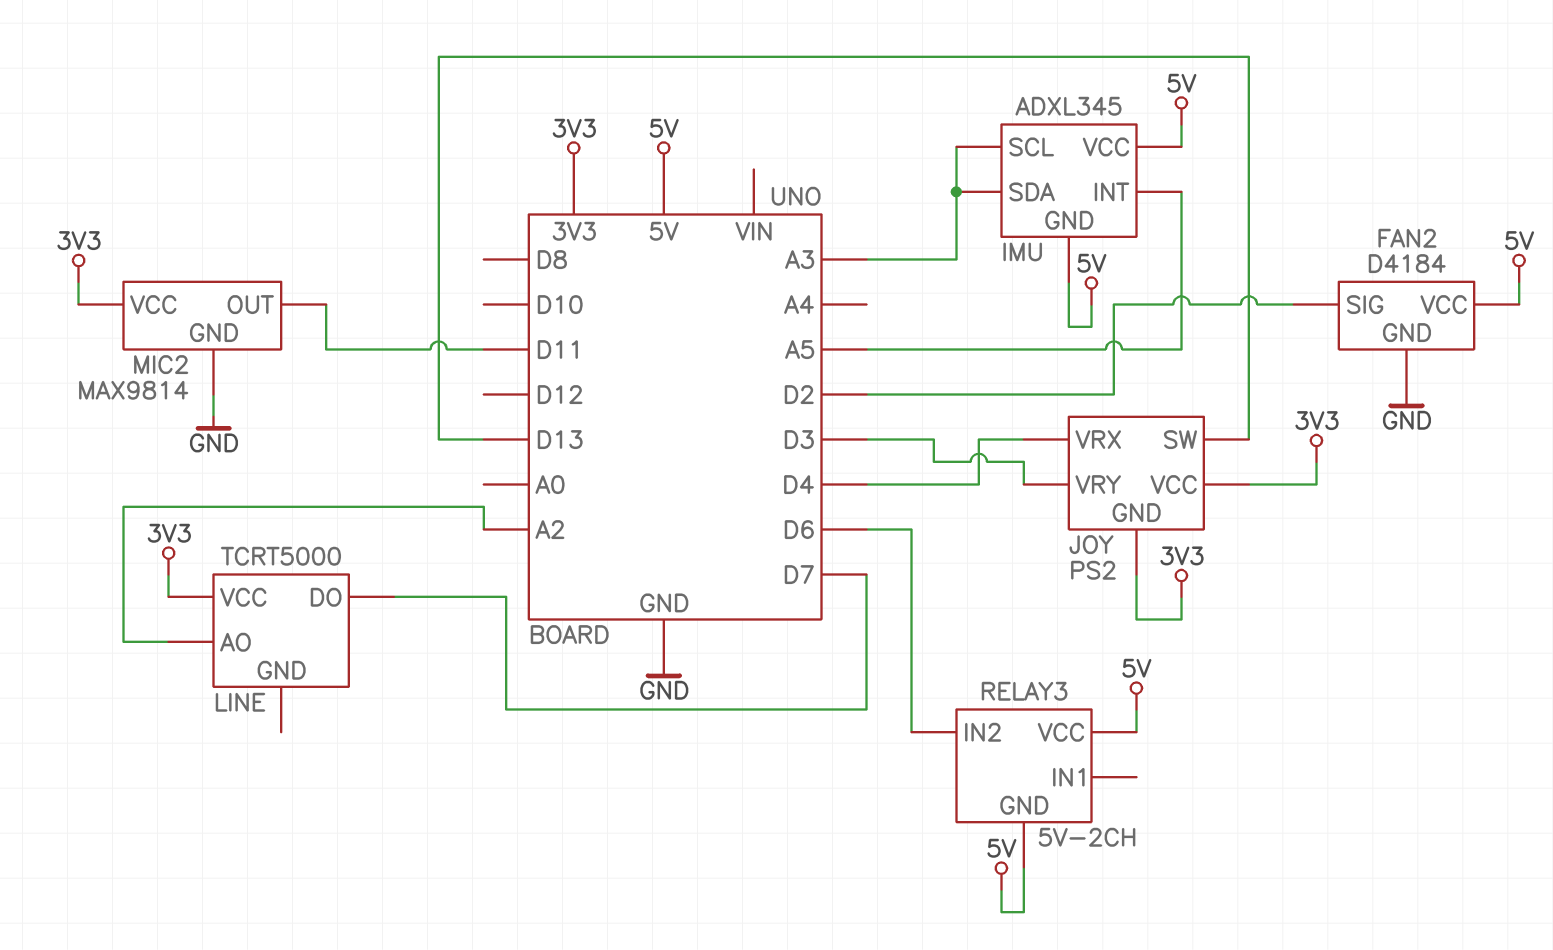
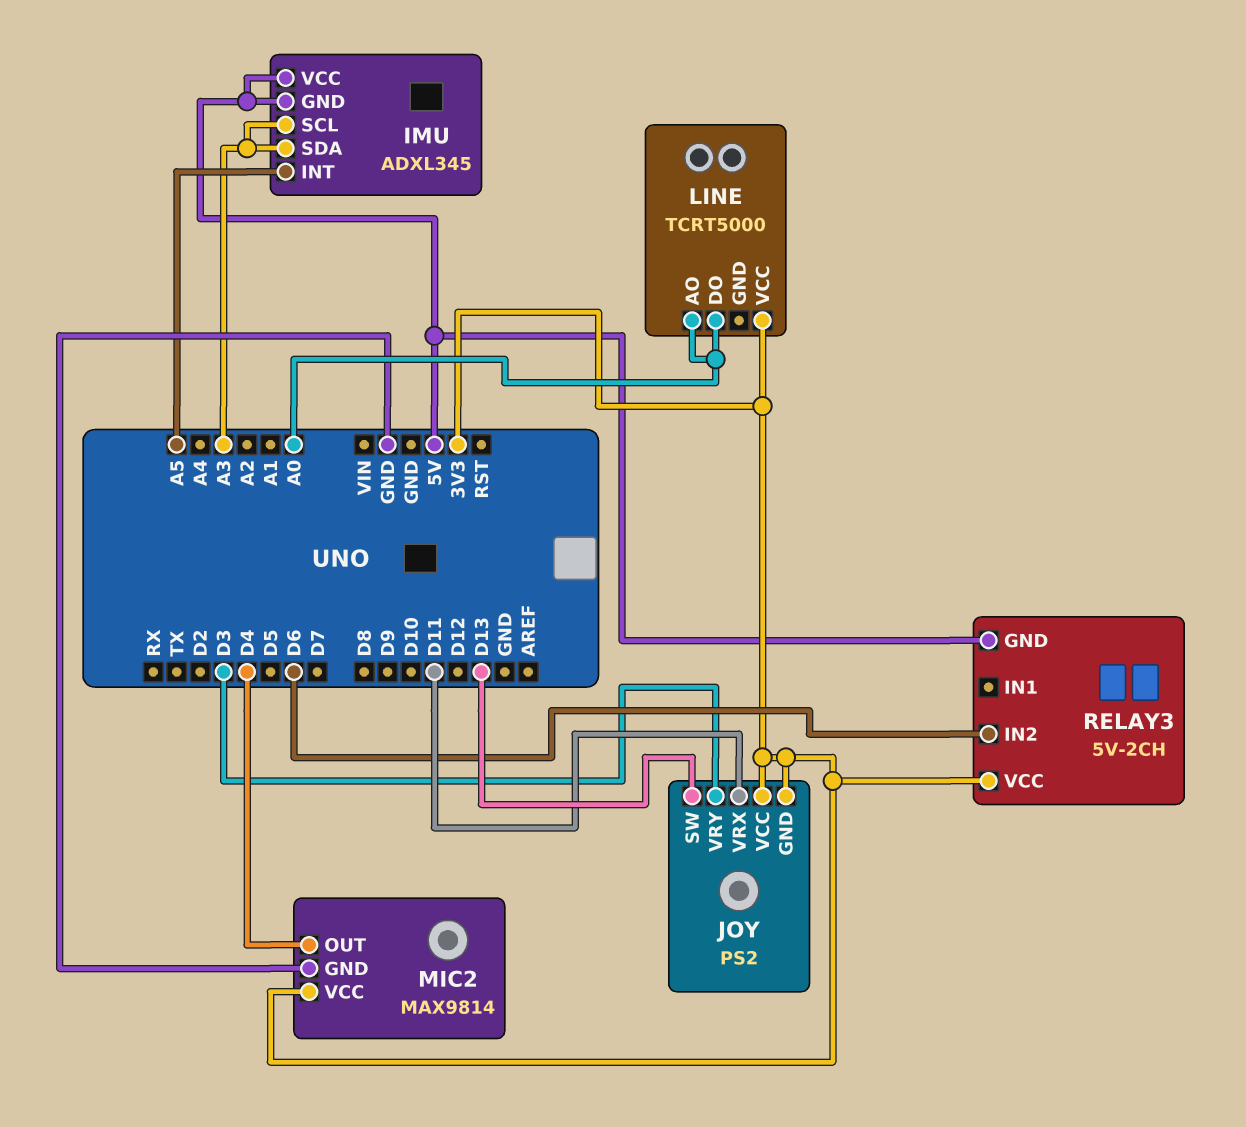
FAN2: D4184 -> none
FAN2 pin GND: GND -> none
FAN2 pin SIG: D2 -> none
FAN2 pin VCC: 5V -> none
JOY pin VRX: D4 -> D11
LINE pin AO: A2 -> A0
LINE pin DO: D7 -> A0
MIC2 pin OUT: D11 -> D4
RELAY3 pin VCC: 5V -> 3V3

